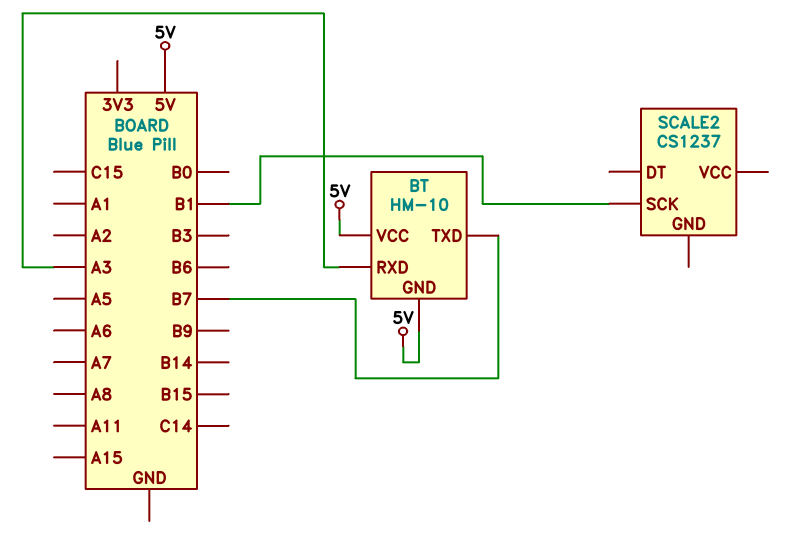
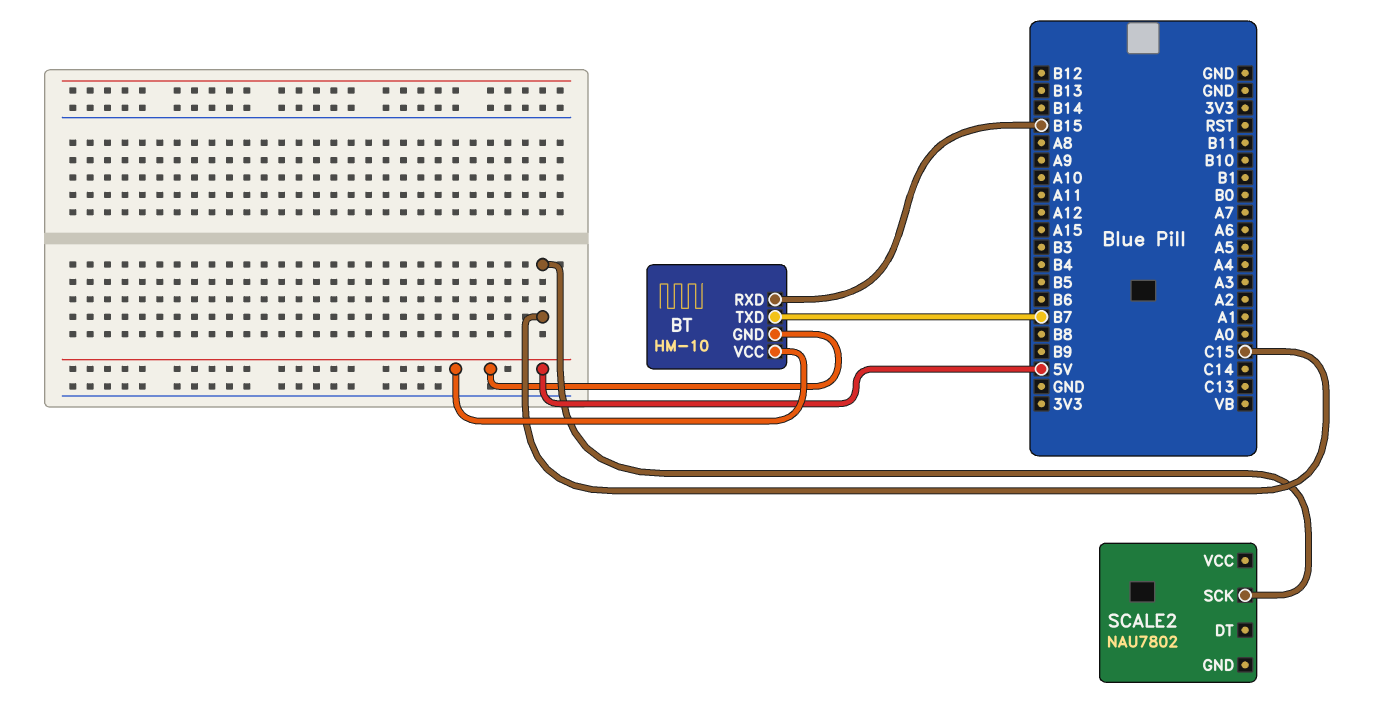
BT pin RXD: A3 -> B15
SCALE2: CS1237 -> NAU7802
SCALE2 pin SCK: B1 -> C15

